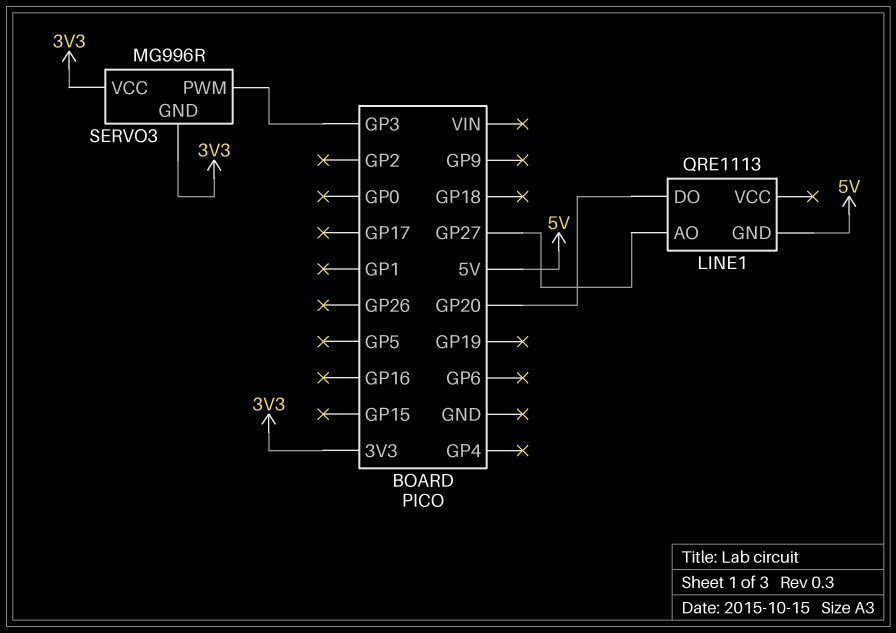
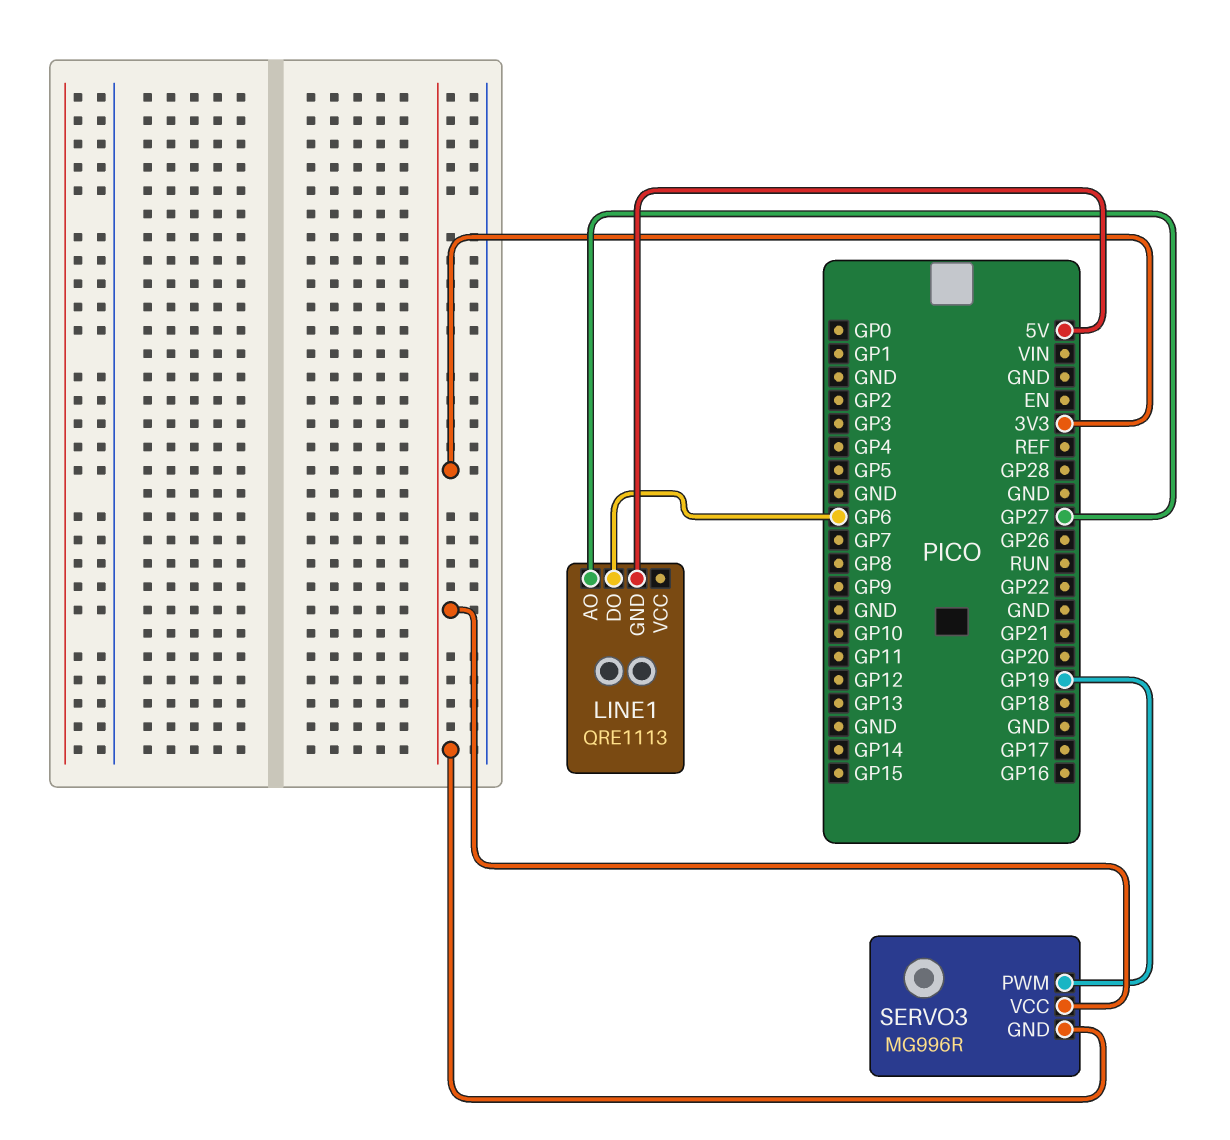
LINE1 pin DO: GP20 -> GP6
SERVO3 pin PWM: GP3 -> GP19

